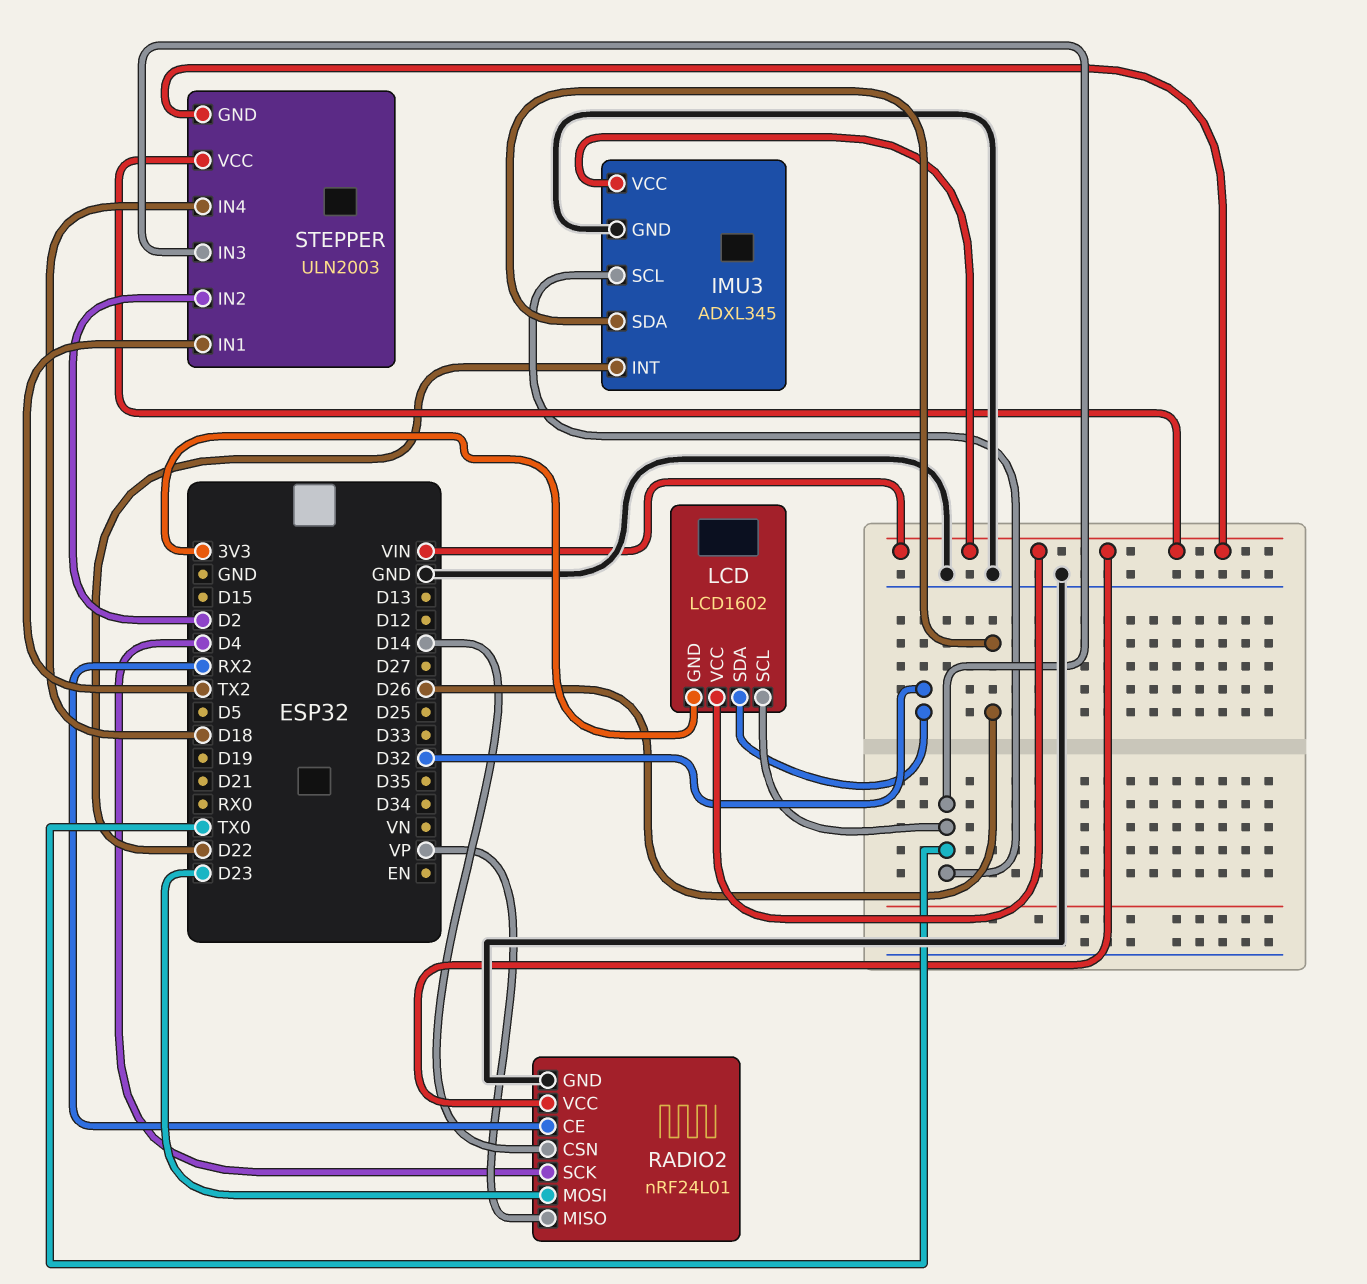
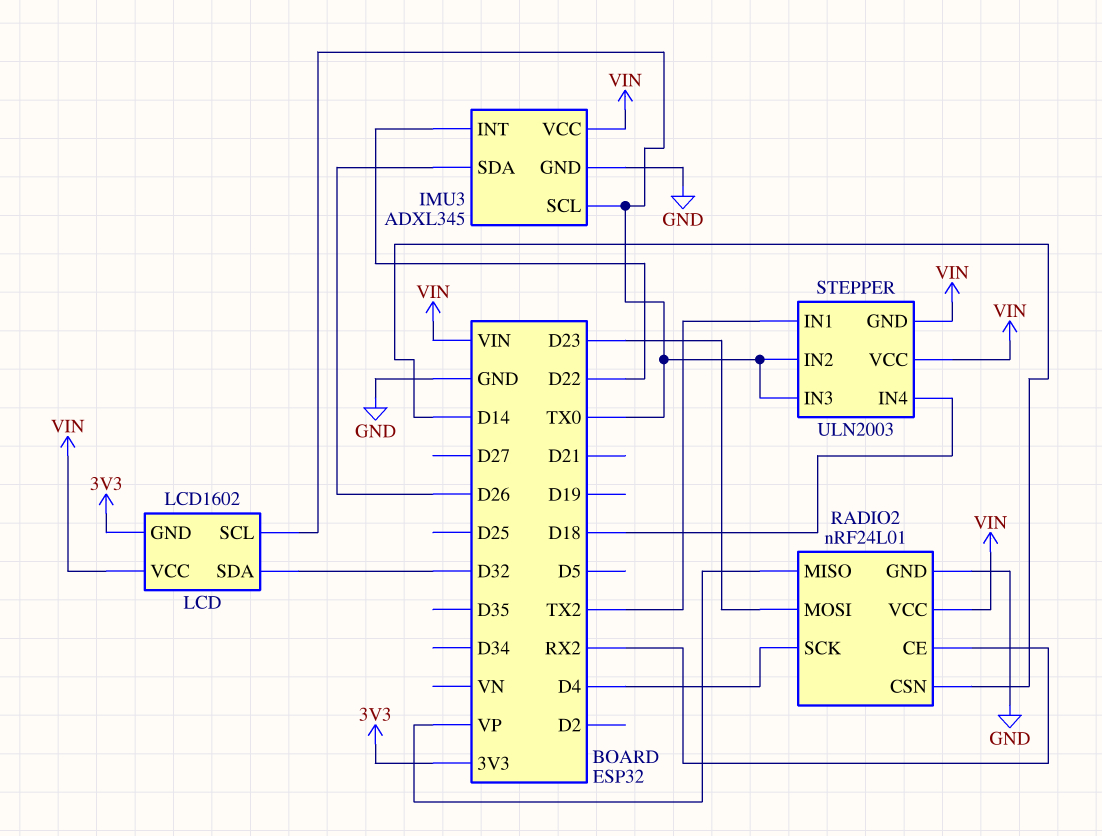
STEPPER pin IN2: D2 -> TX0

